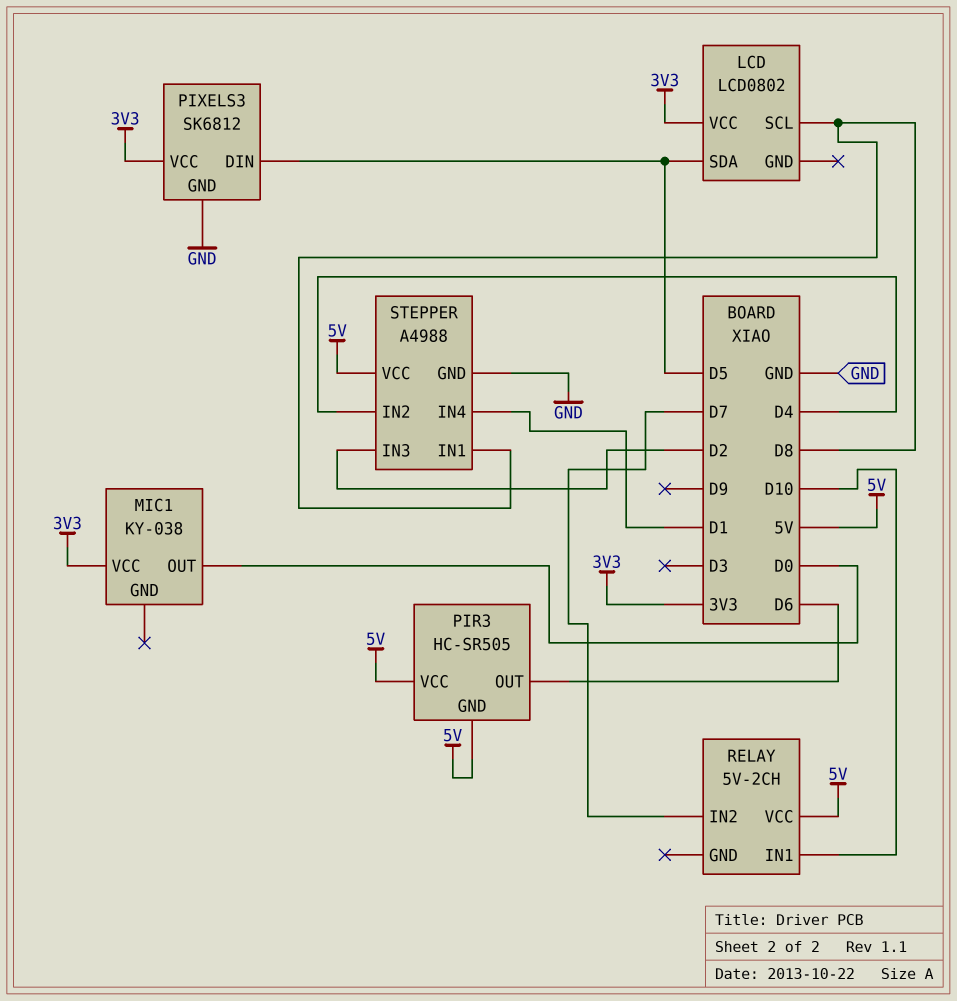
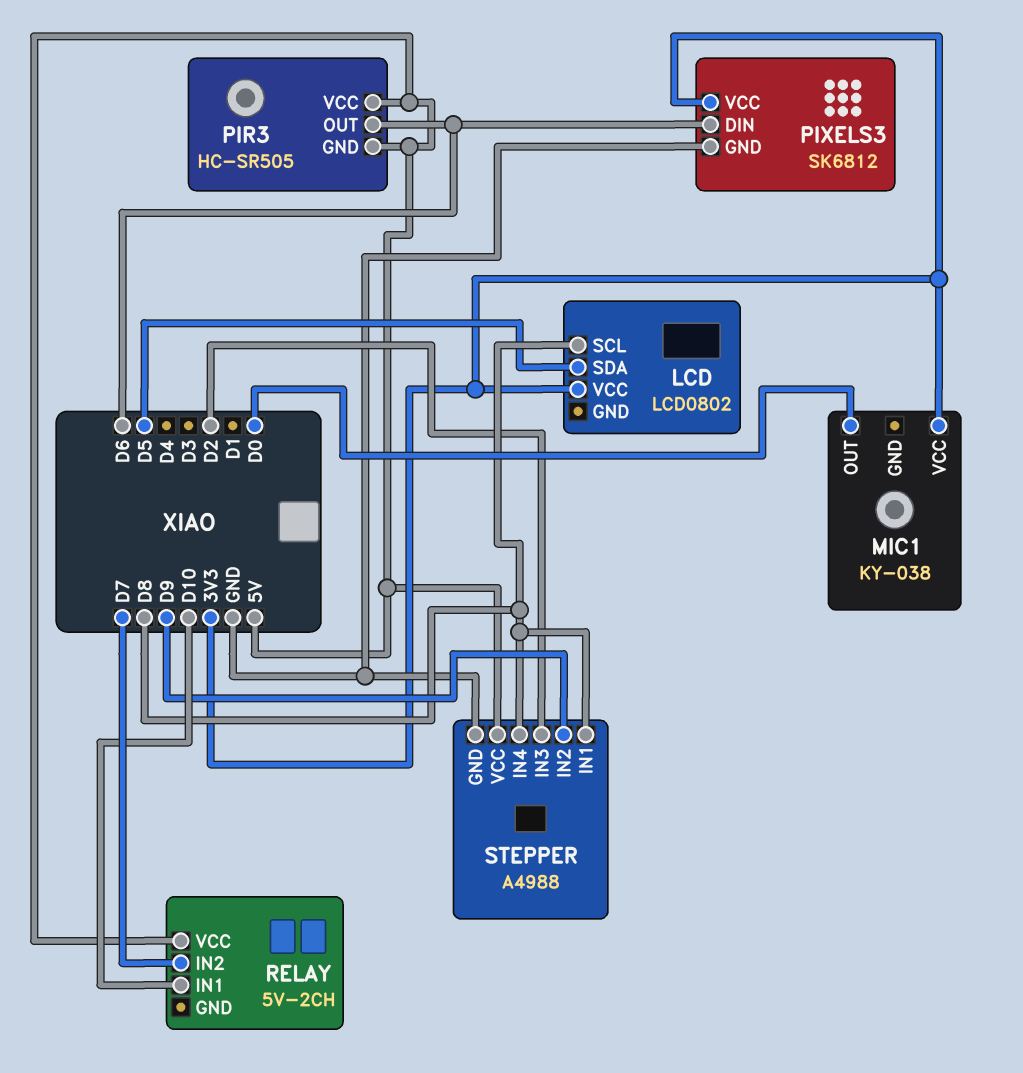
PIXELS3 pin DIN: D5 -> D6
STEPPER pin IN2: D4 -> D9
STEPPER pin IN4: D1 -> D8

